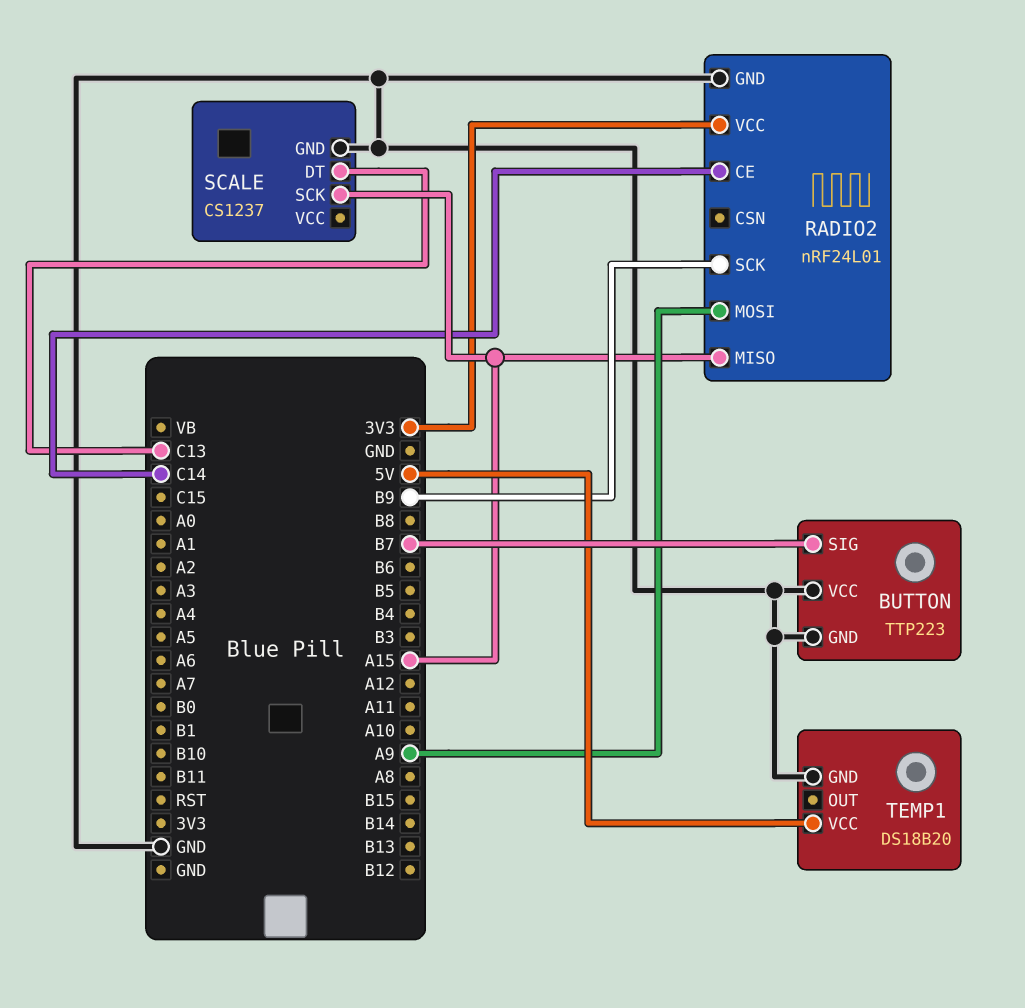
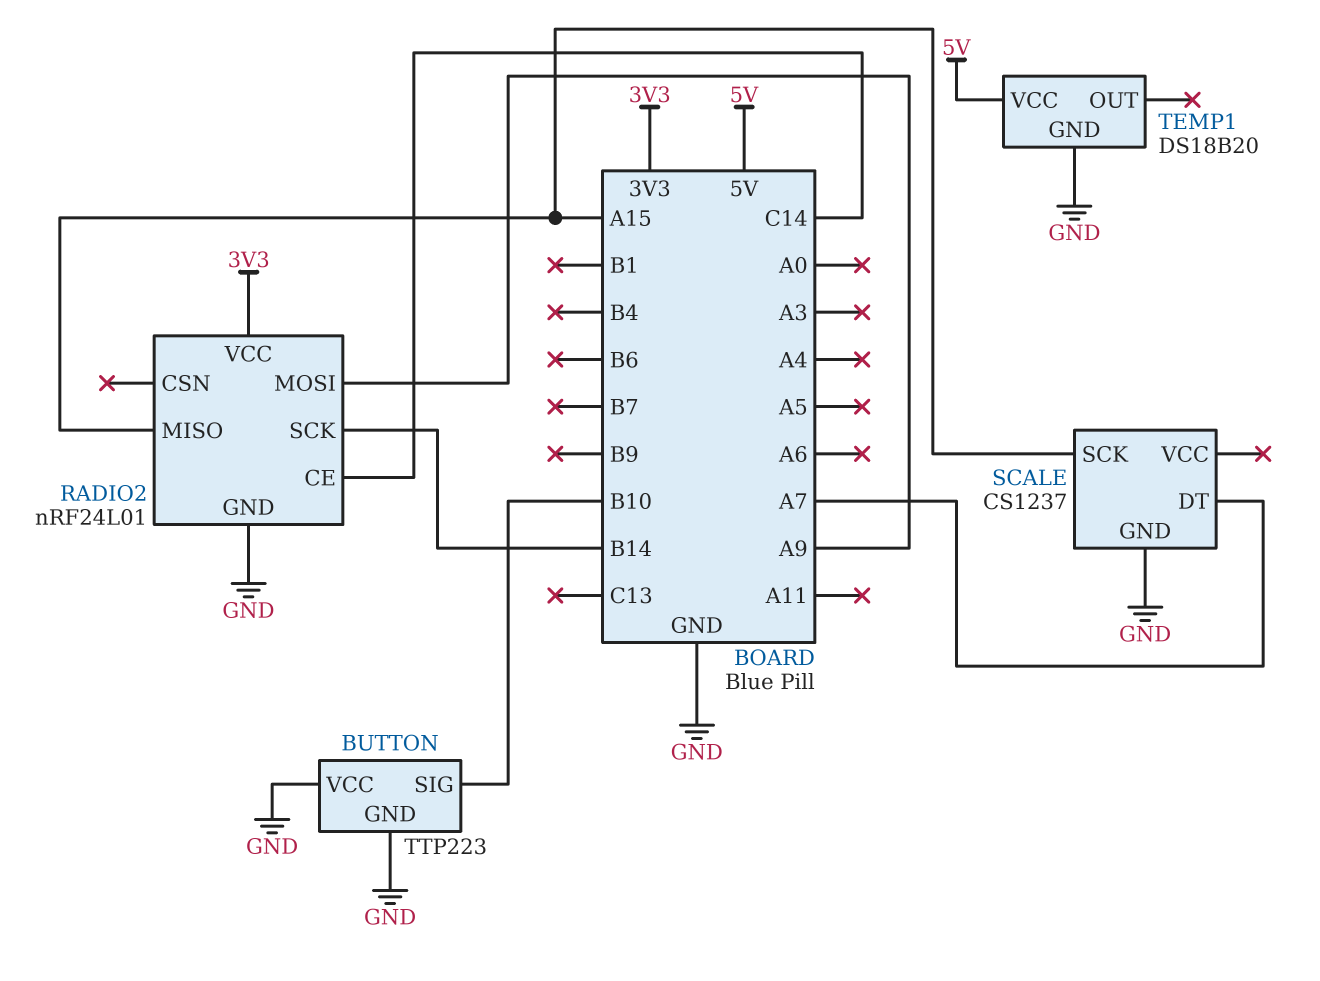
BUTTON pin SIG: B7 -> B10
RADIO2 pin SCK: B9 -> B14
SCALE pin DT: C13 -> A7

